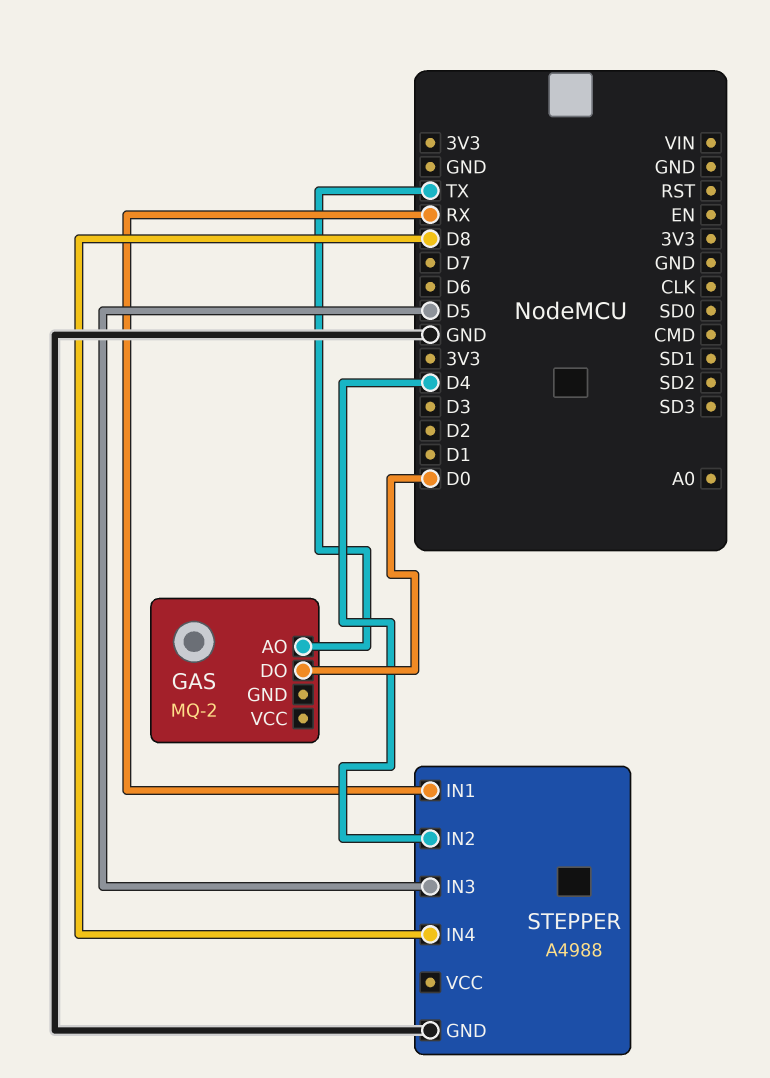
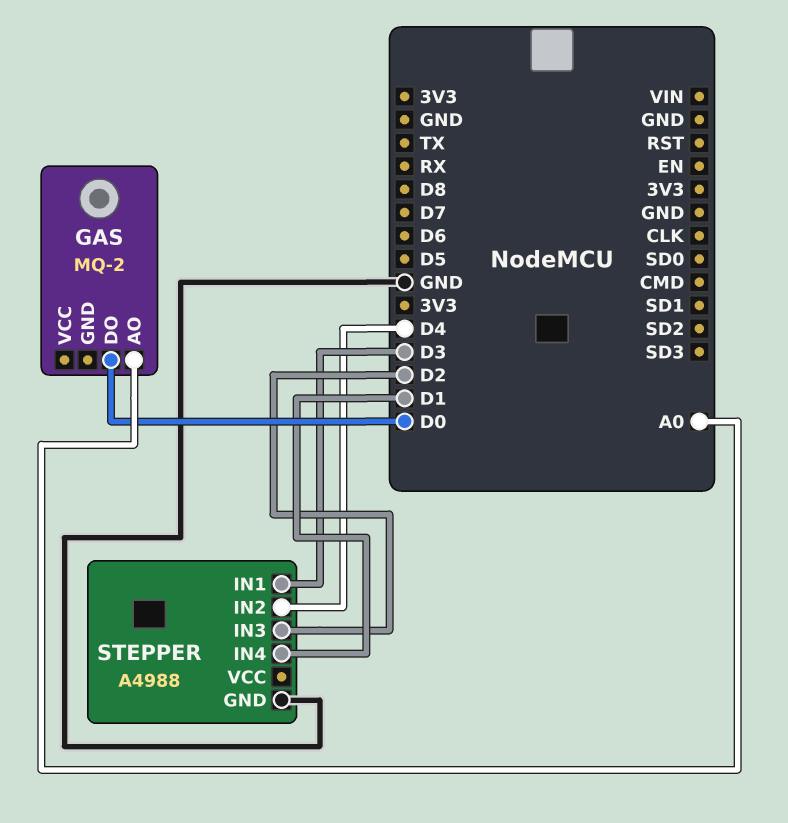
GAS pin AO: TX -> A0
STEPPER pin IN1: RX -> D3
STEPPER pin IN3: D5 -> D2
STEPPER pin IN4: D8 -> D1

